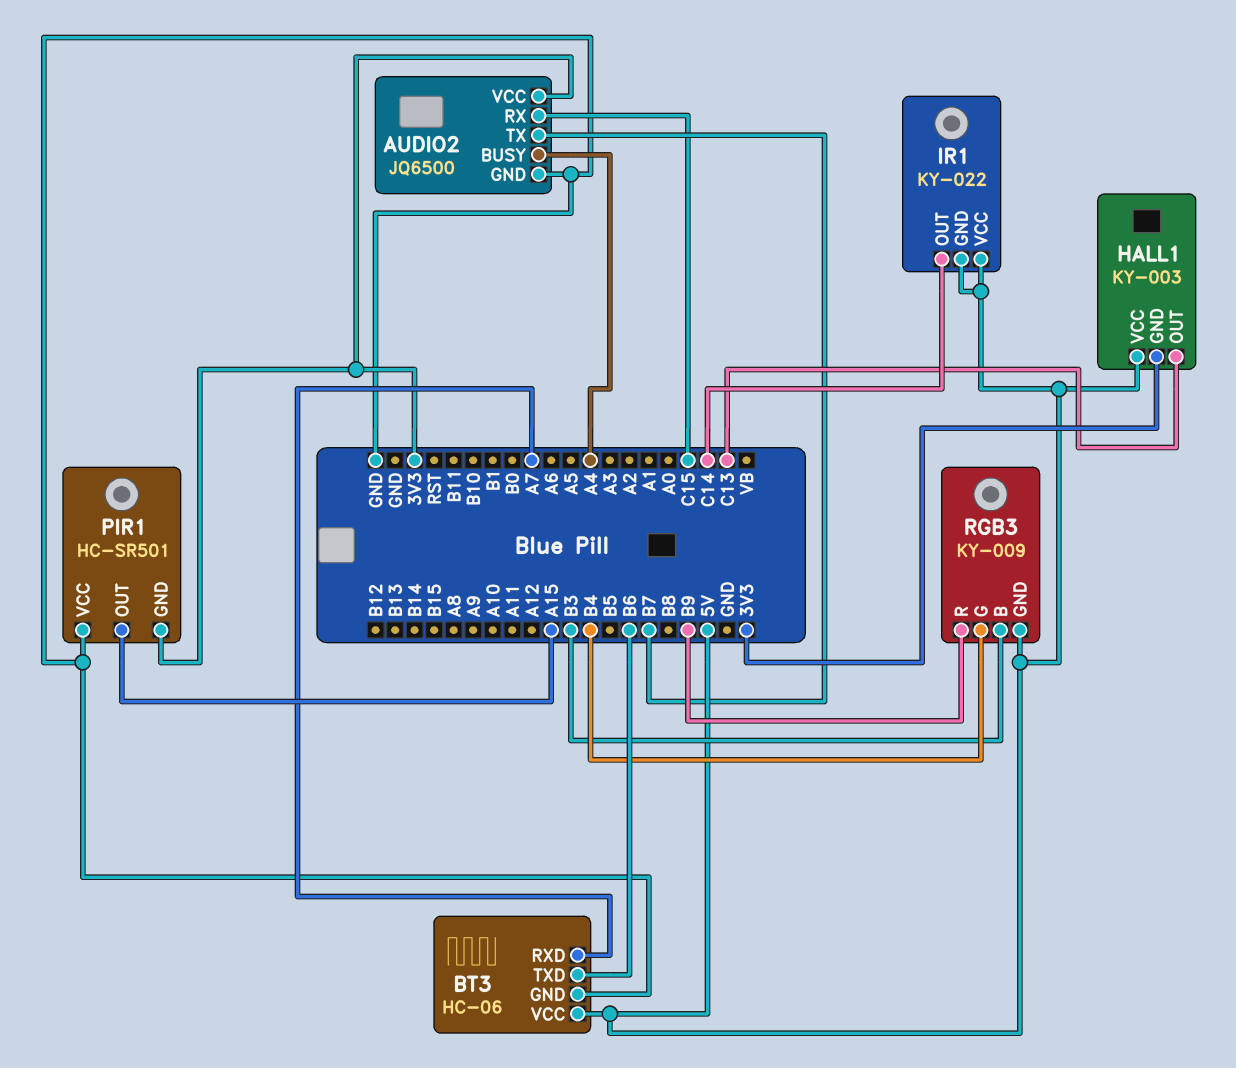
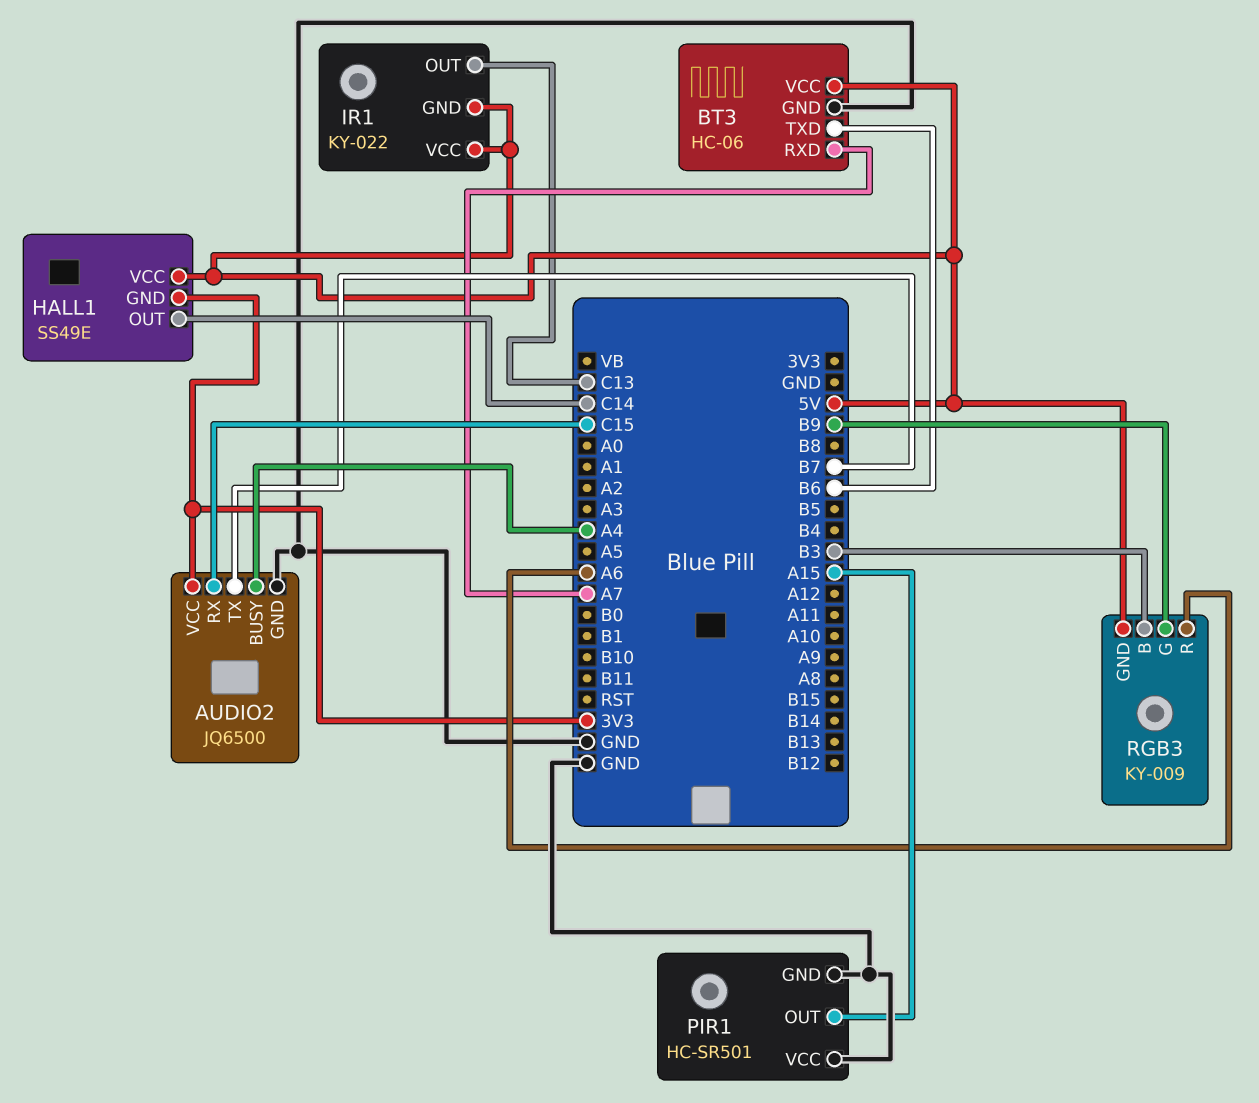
HALL1: KY-003 -> SS49E
HALL1 pin OUT: C13 -> C14
IR1 pin OUT: C14 -> C13
PIR1 pin GND: 3V3 -> GND
RGB3 pin G: B4 -> B9
RGB3 pin R: B9 -> A6

